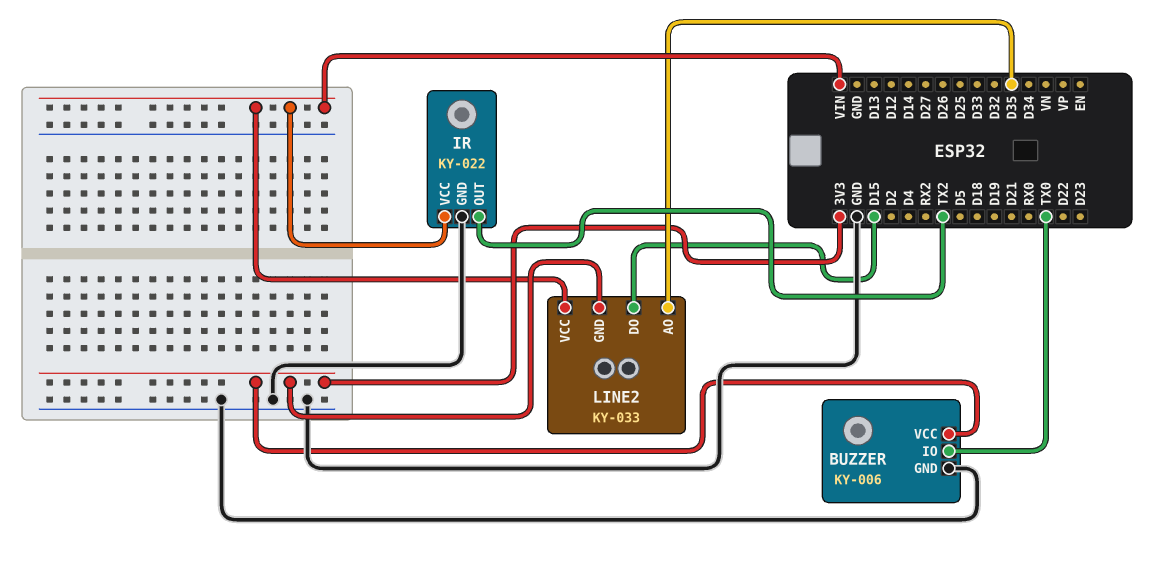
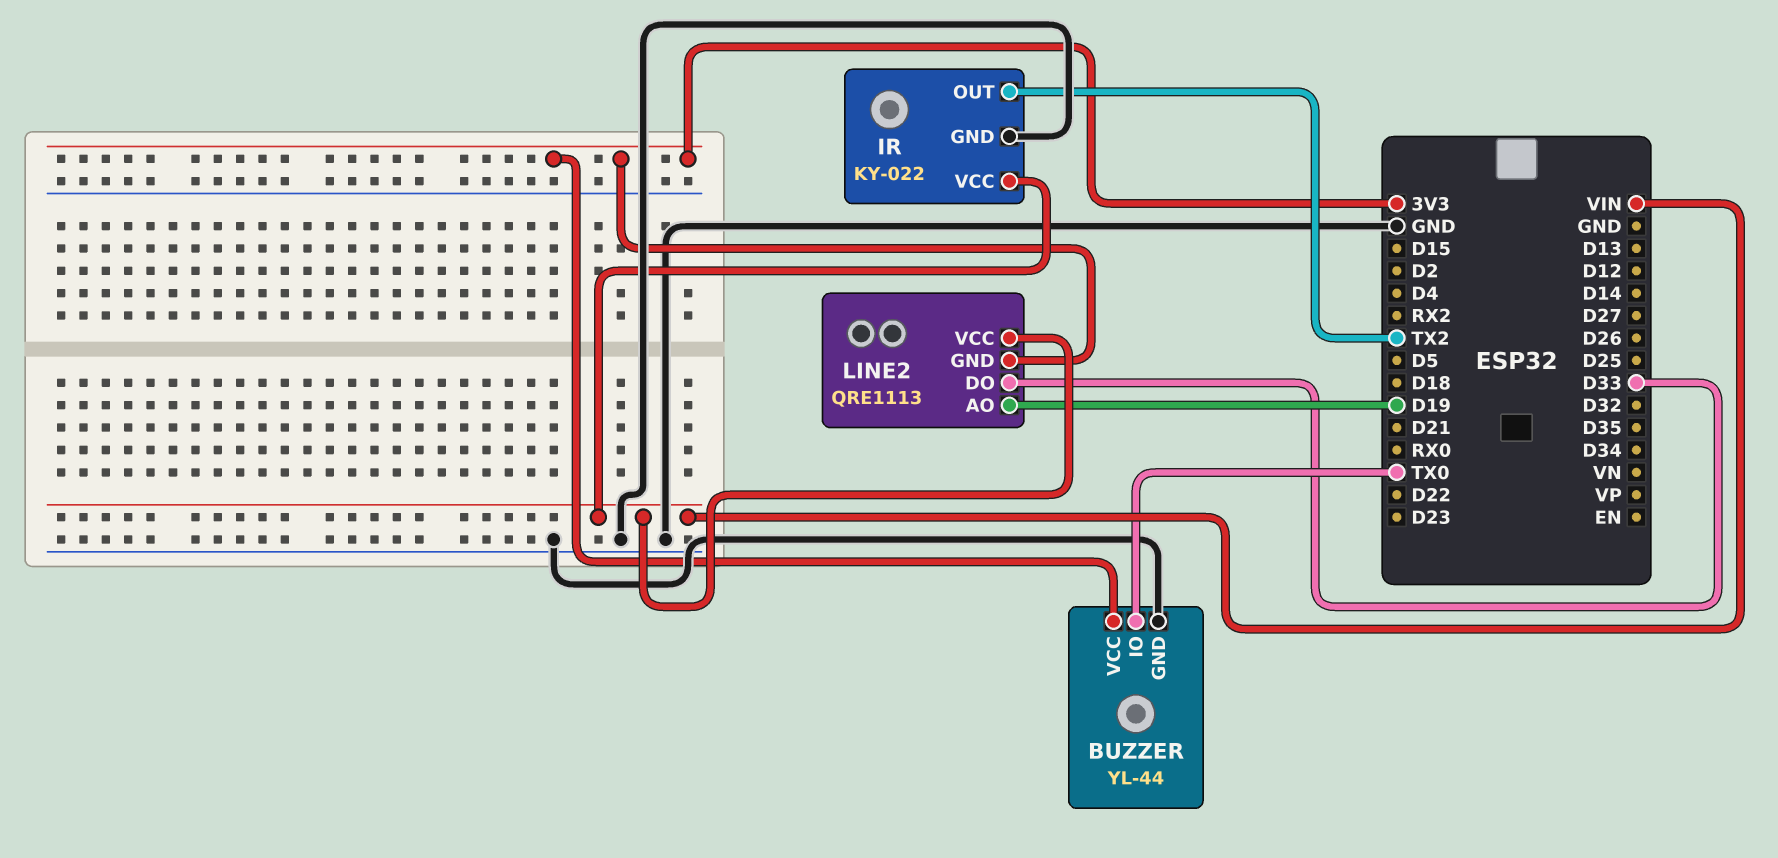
BUZZER: KY-006 -> YL-44
LINE2: KY-033 -> QRE1113
LINE2 pin AO: D35 -> D19
LINE2 pin DO: D15 -> D33

